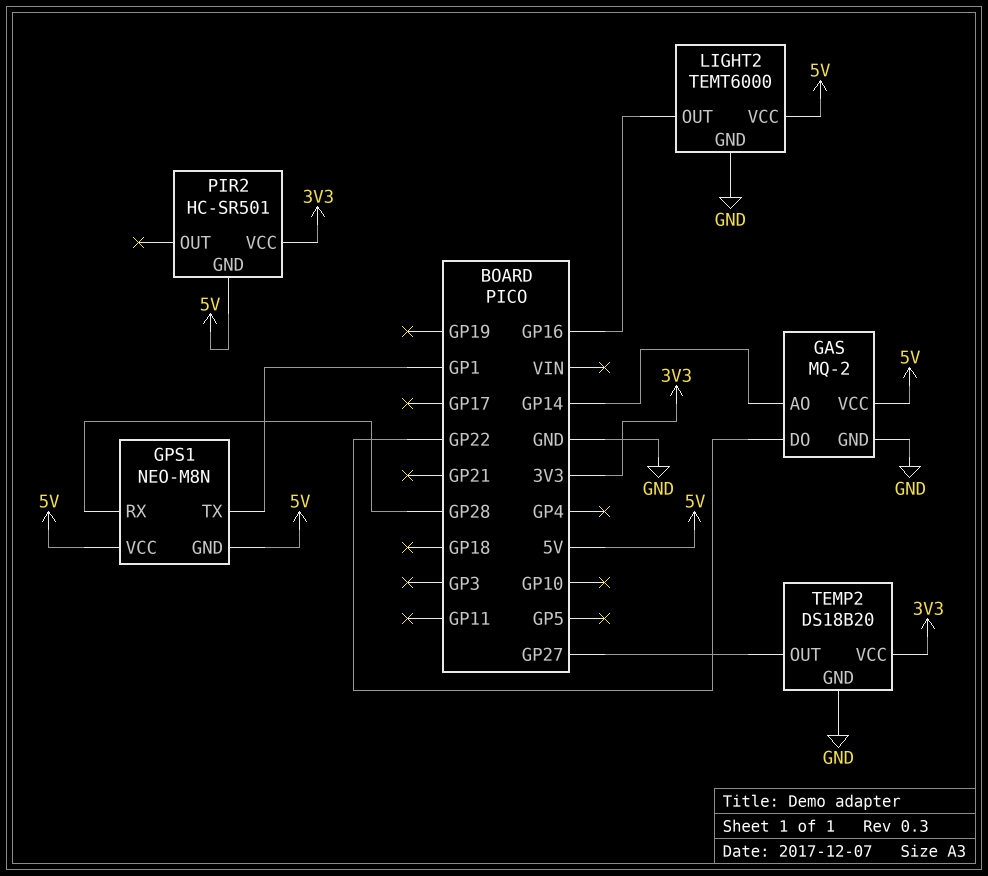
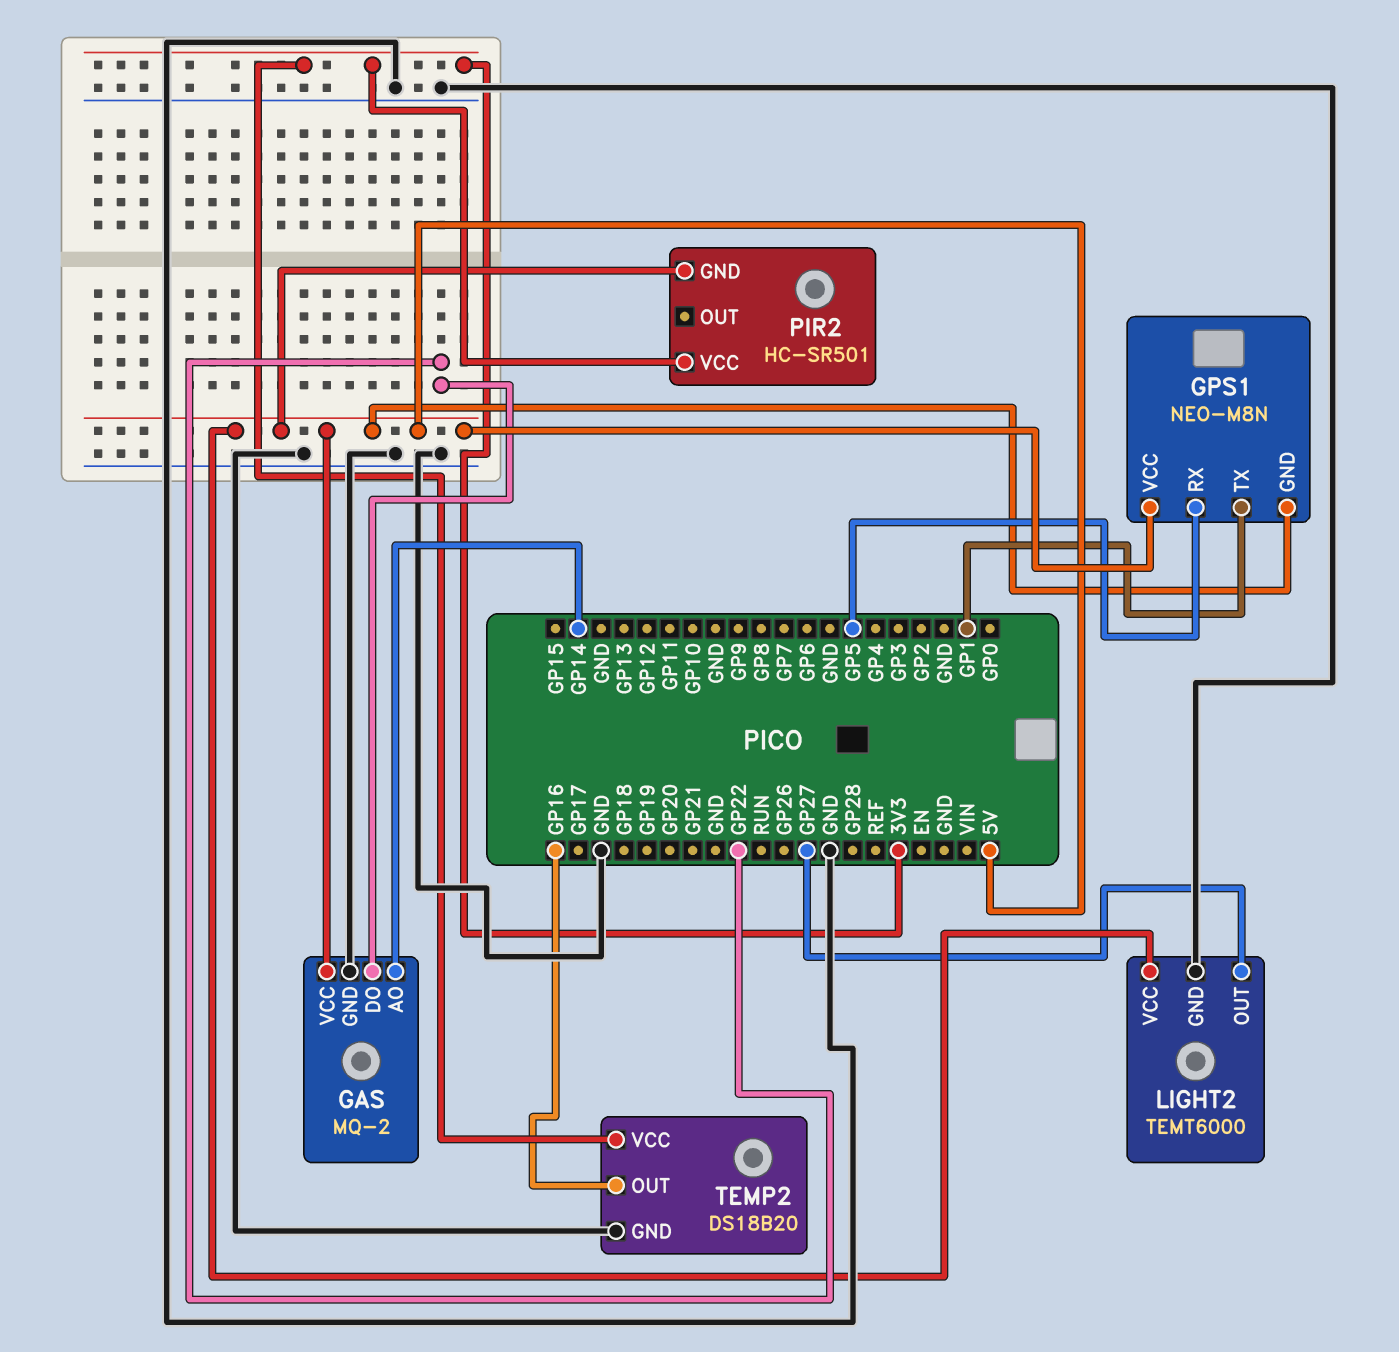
GPS1 pin RX: GP28 -> GP5
LIGHT2 pin OUT: GP16 -> GP27
TEMP2 pin OUT: GP27 -> GP16

